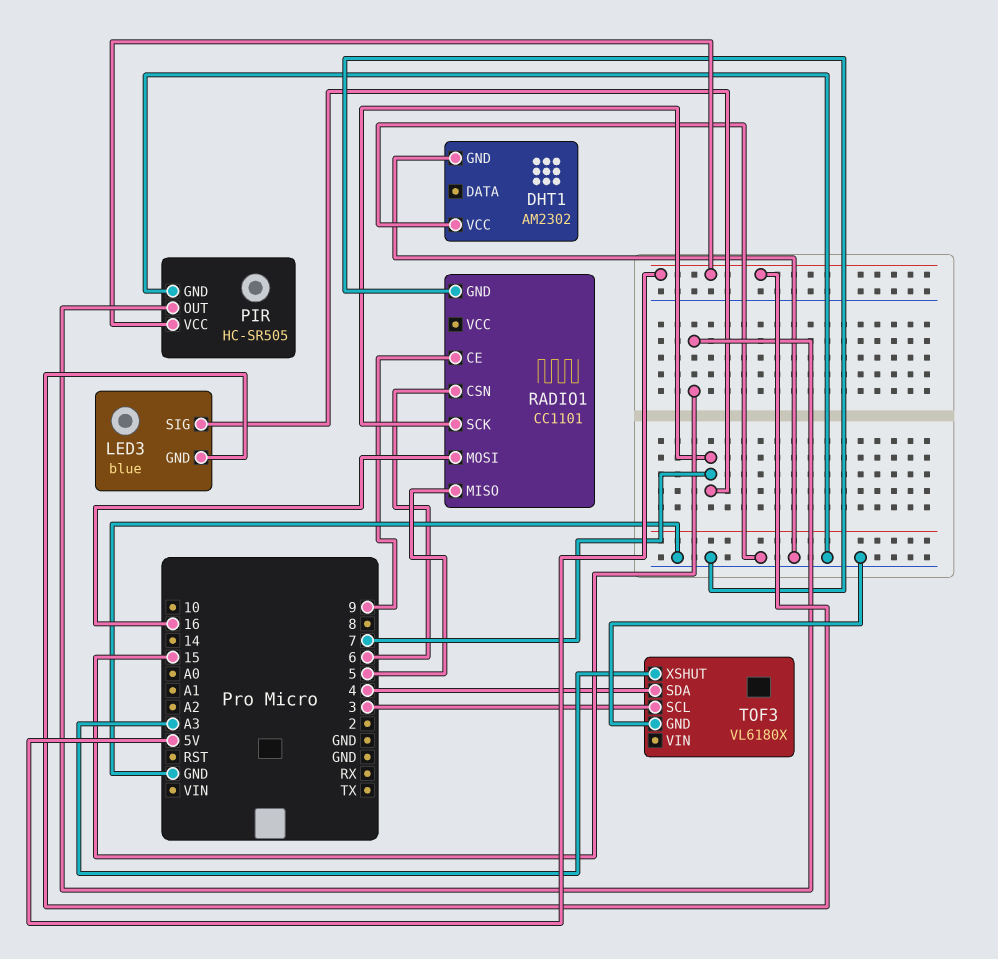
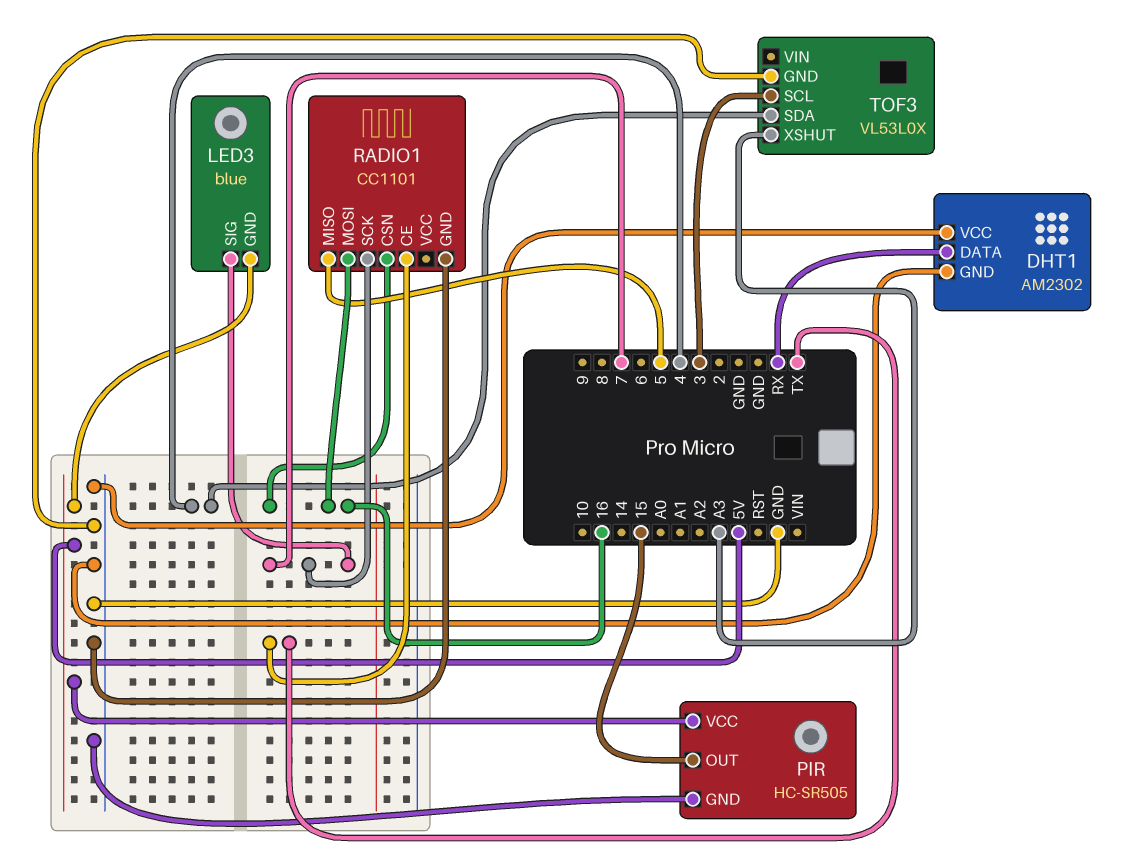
DHT1 pin DATA: none -> RX
RADIO1 pin CE: 9 -> TX
RADIO1 pin CSN: 6 -> 16
TOF3: VL6180X -> VL53L0X

